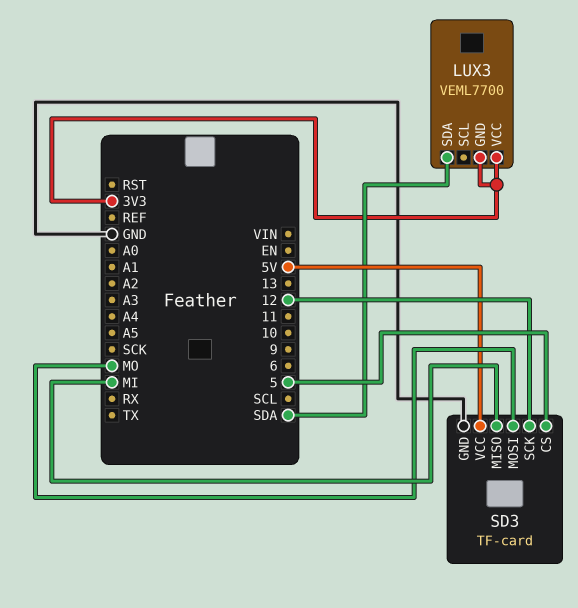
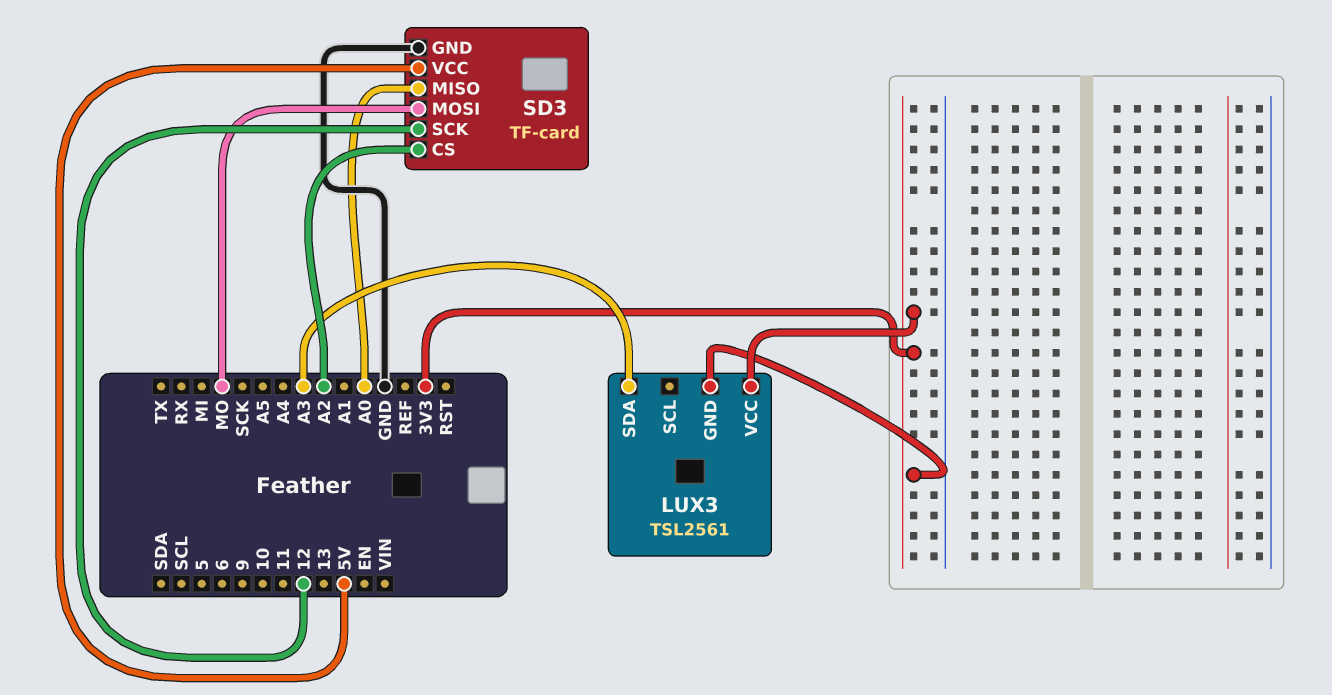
LUX3: VEML7700 -> TSL2561
LUX3 pin SDA: SDA -> A3
SD3 pin CS: 5 -> A2
SD3 pin MISO: MI -> A0

